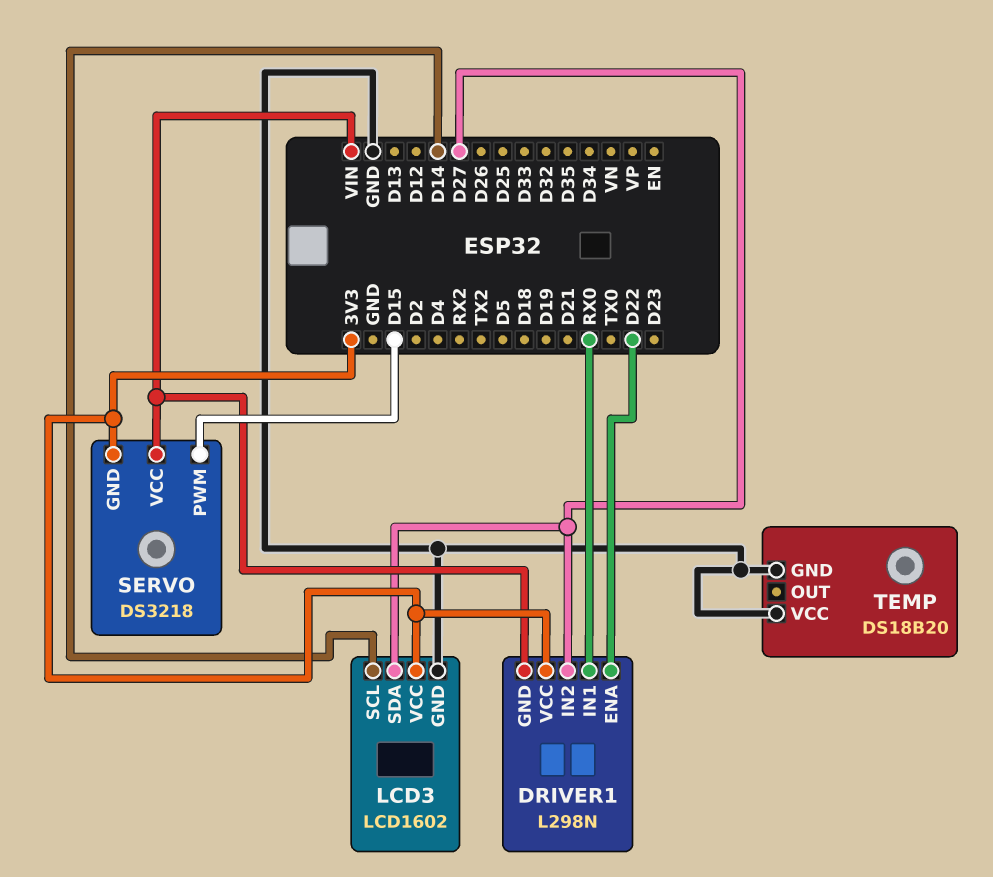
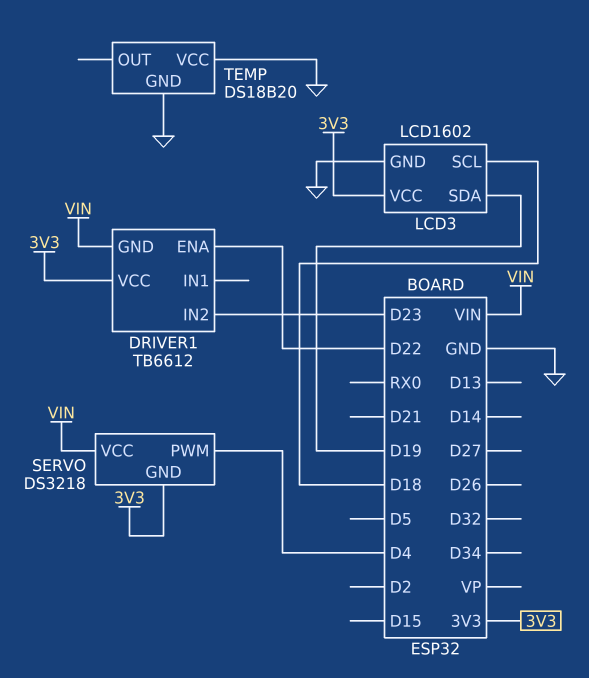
DRIVER1: L298N -> TB6612
DRIVER1 pin IN1: RX0 -> none
DRIVER1 pin IN2: D27 -> D23
LCD3 pin SCL: D14 -> D18
LCD3 pin SDA: D27 -> D19
SERVO pin PWM: D15 -> D4

